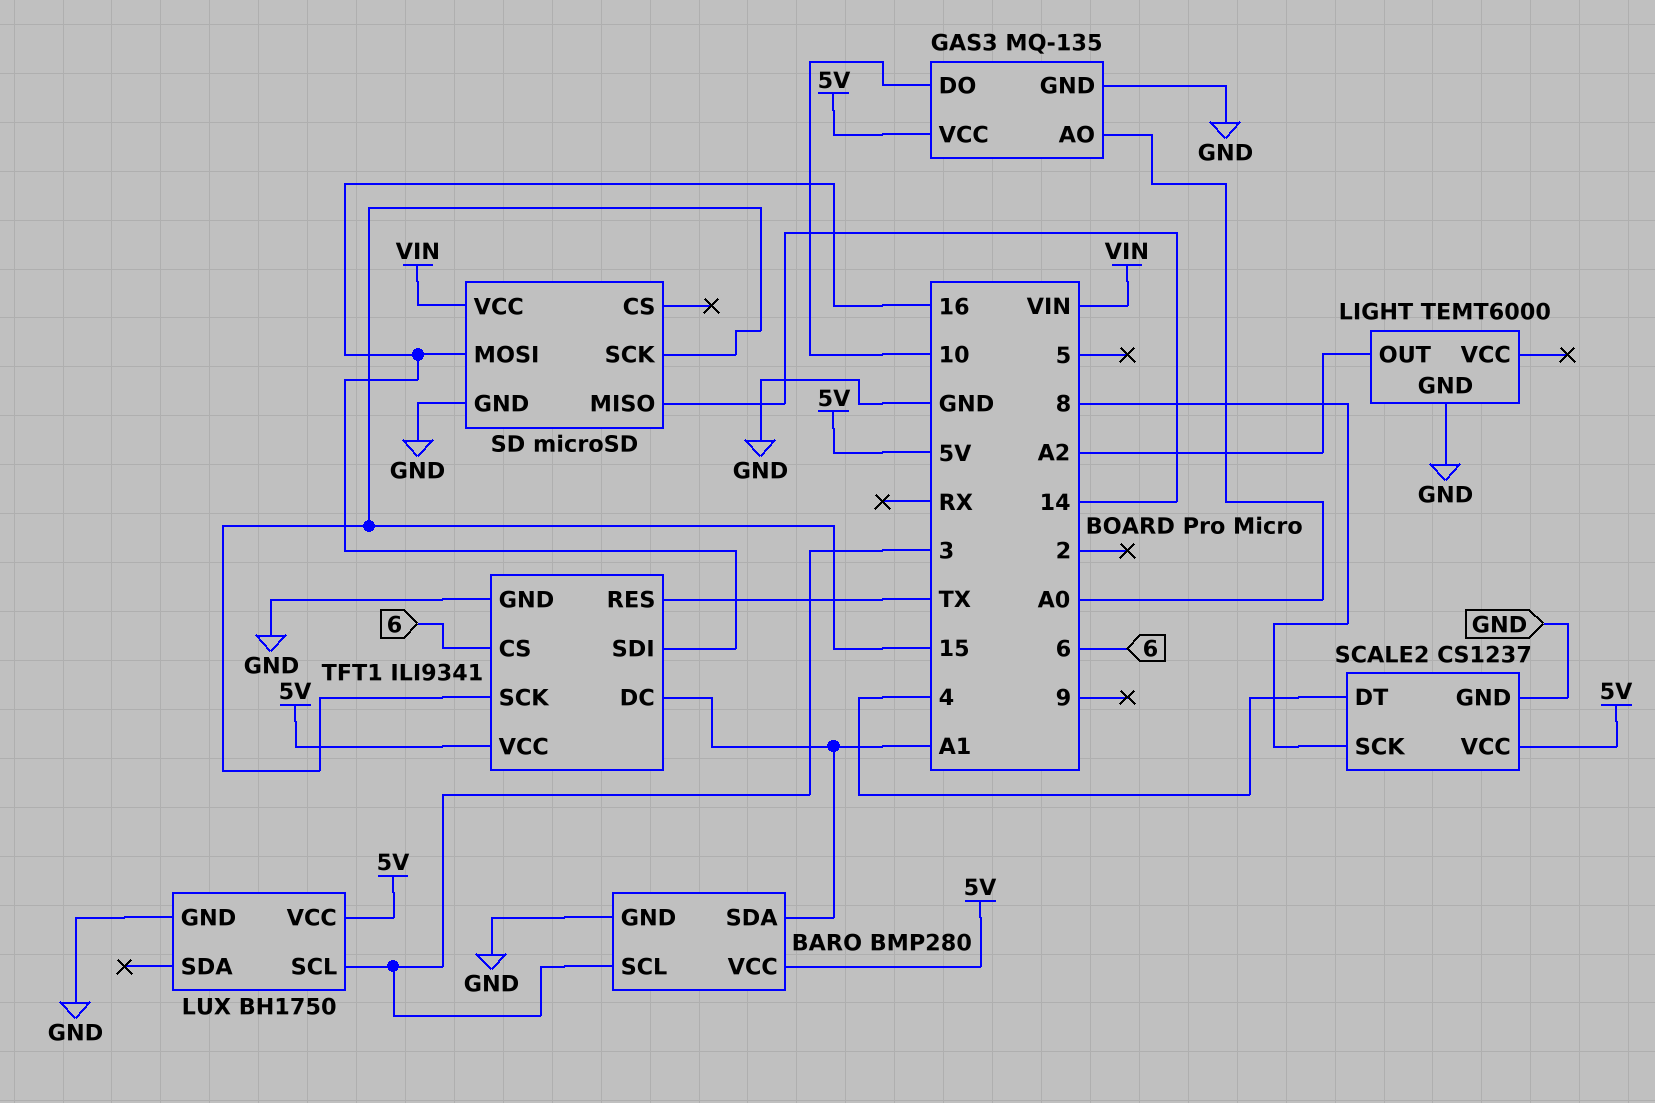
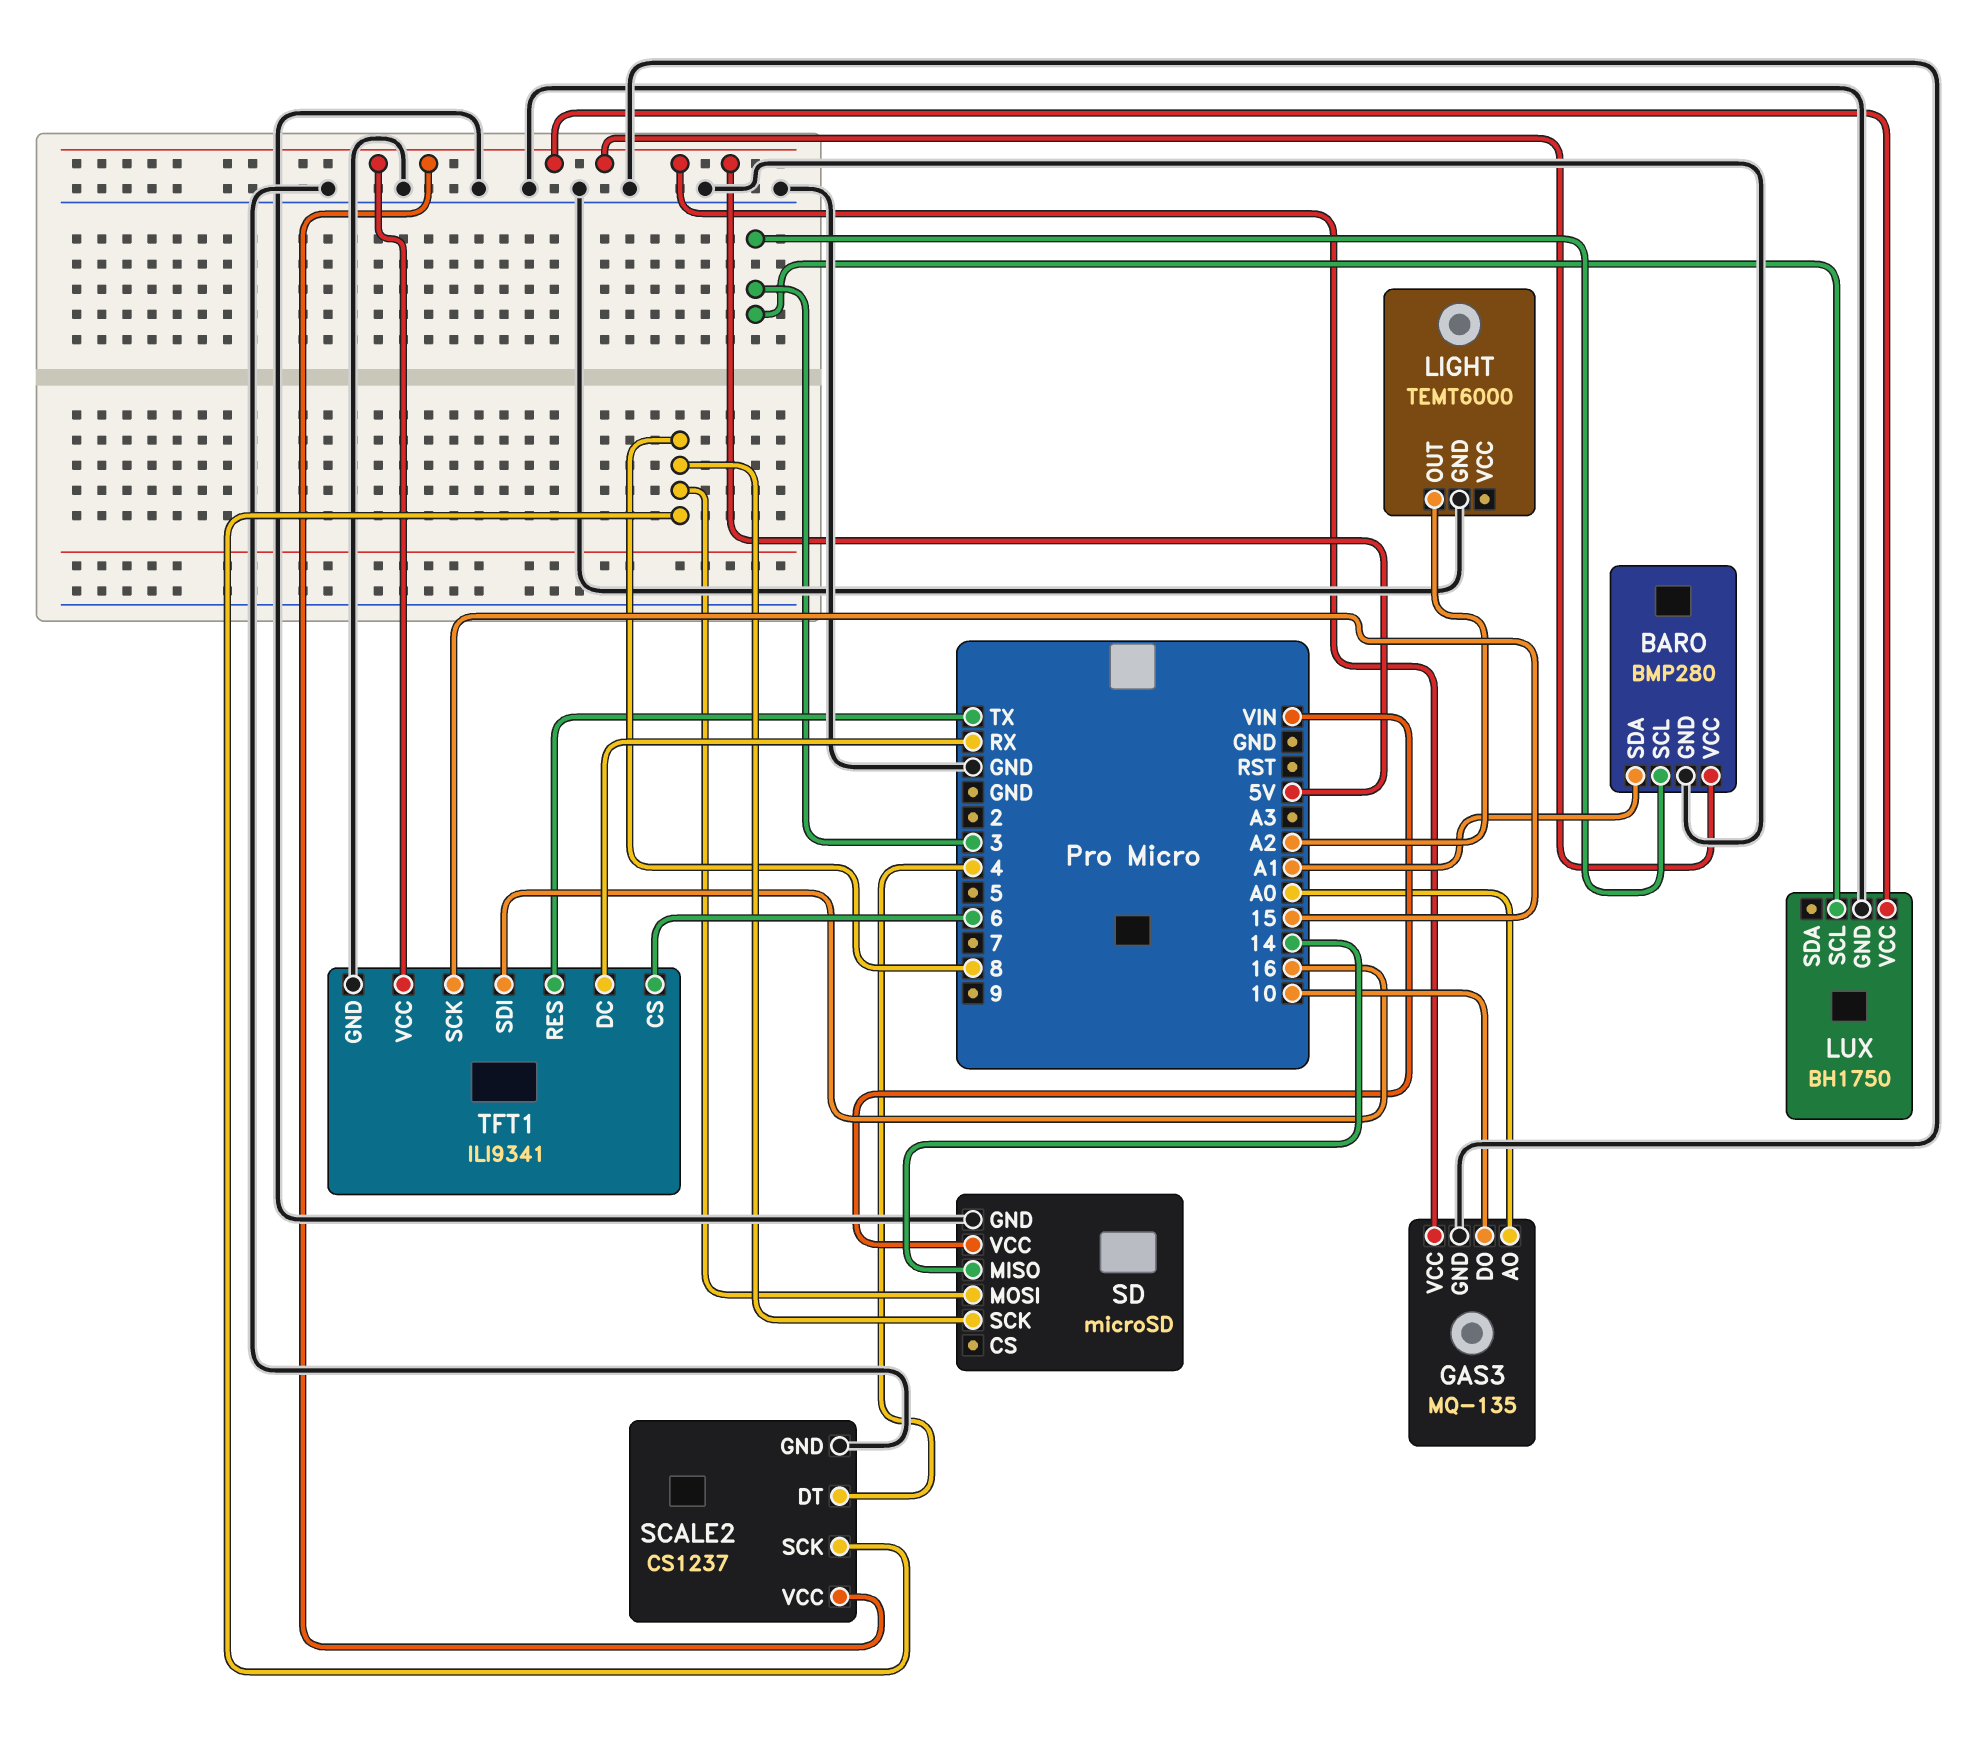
SD pin MOSI: 16 -> 8
SD pin SCK: 15 -> 8
TFT1 pin DC: A1 -> RX

